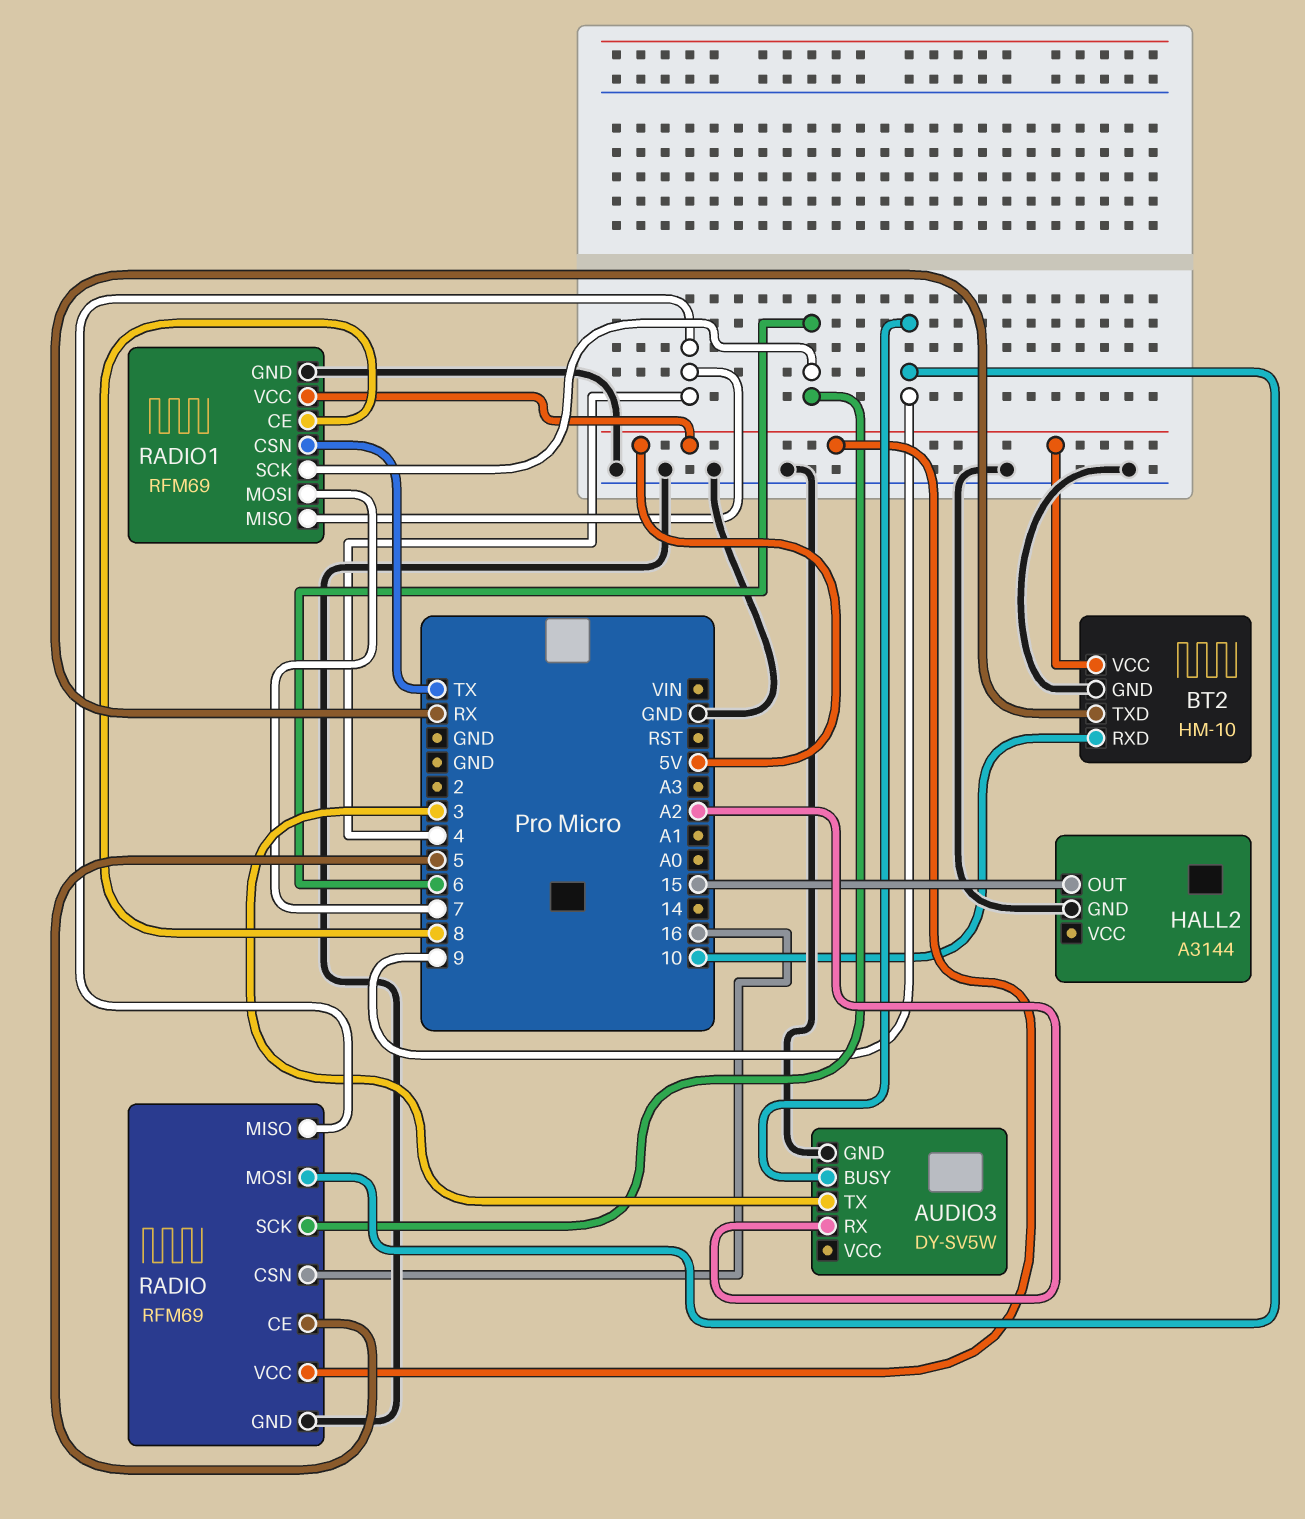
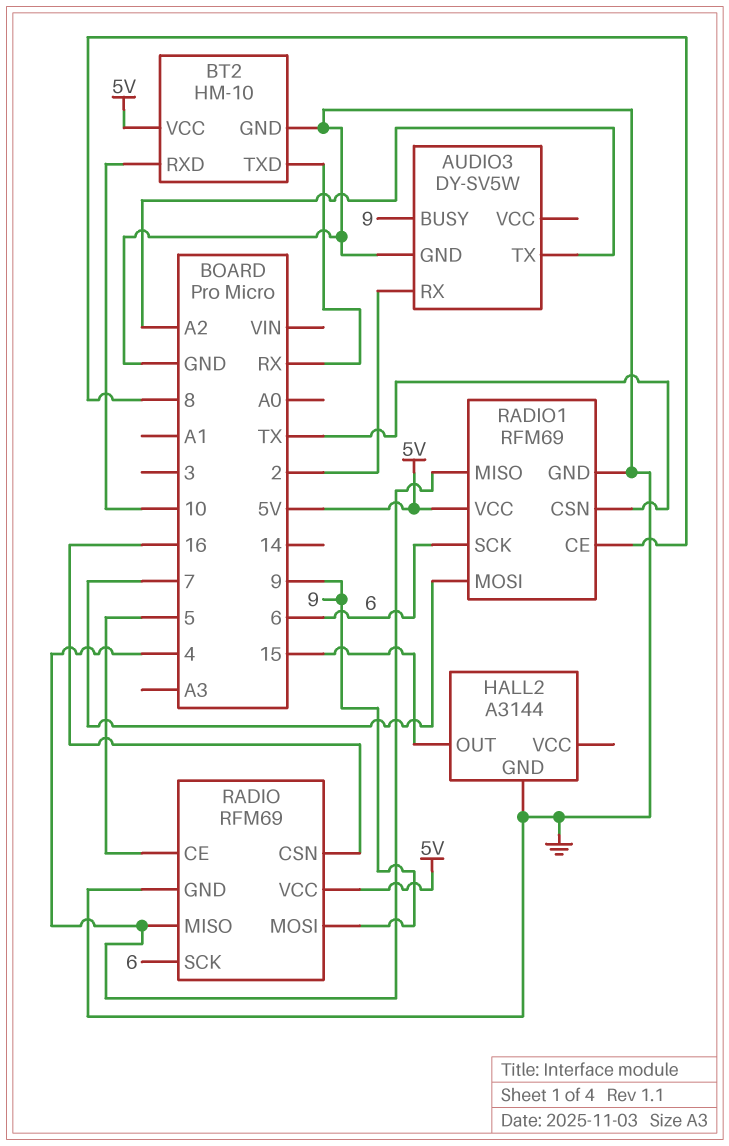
AUDIO3 pin RX: A2 -> 2
AUDIO3 pin TX: 3 -> A2

